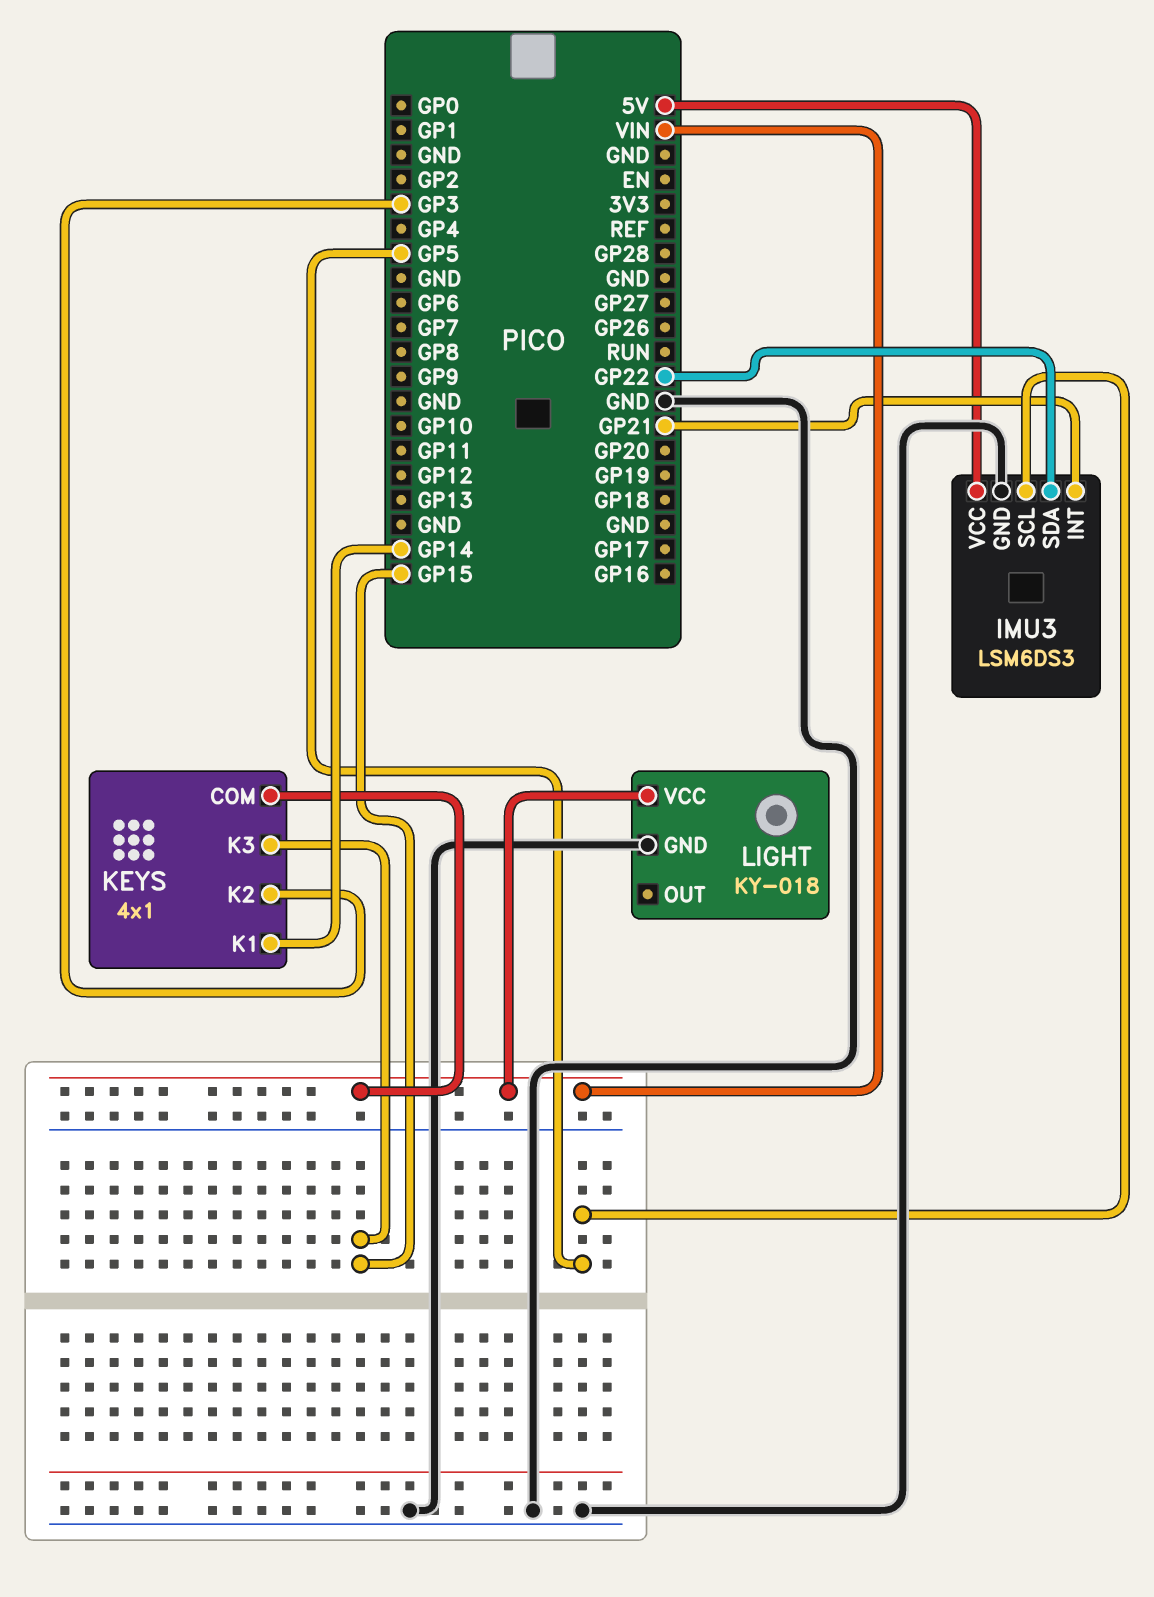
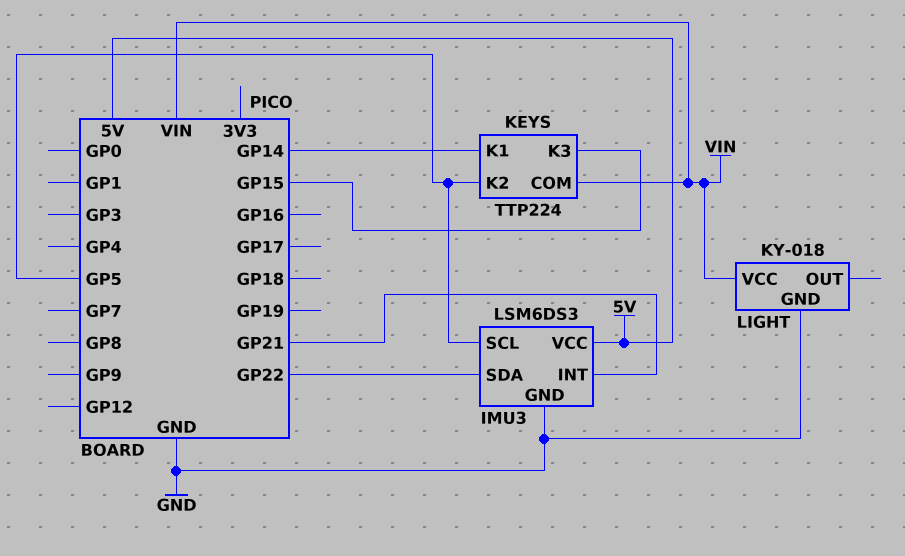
KEYS: 4x1 -> TTP224
KEYS pin K2: GP3 -> GP5

